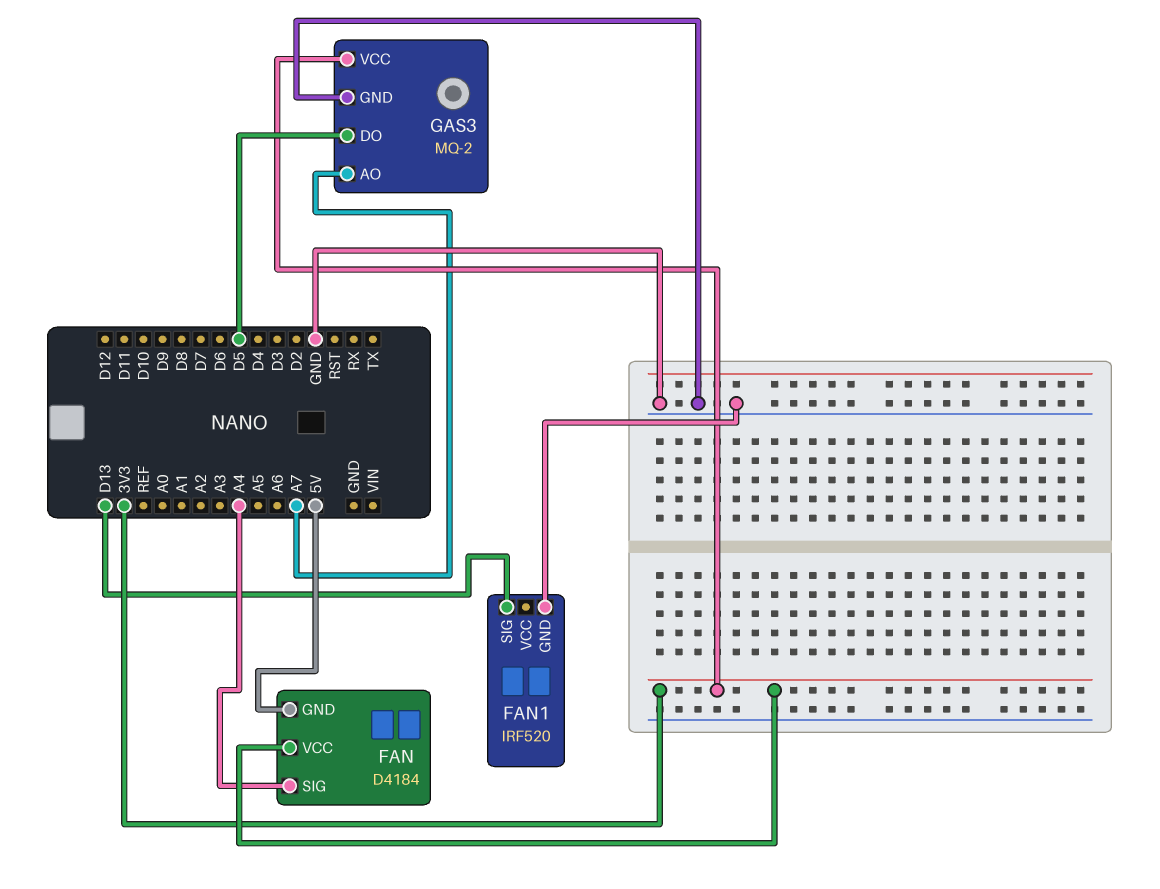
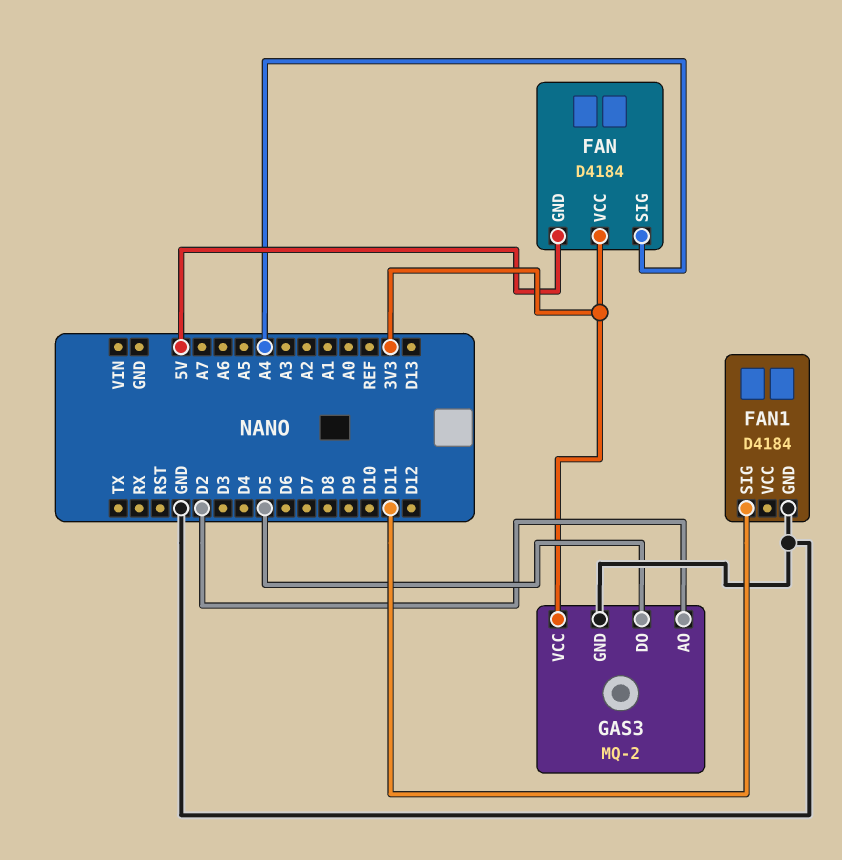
FAN1: IRF520 -> D4184
FAN1 pin SIG: D13 -> D11
GAS3 pin AO: A7 -> D2

